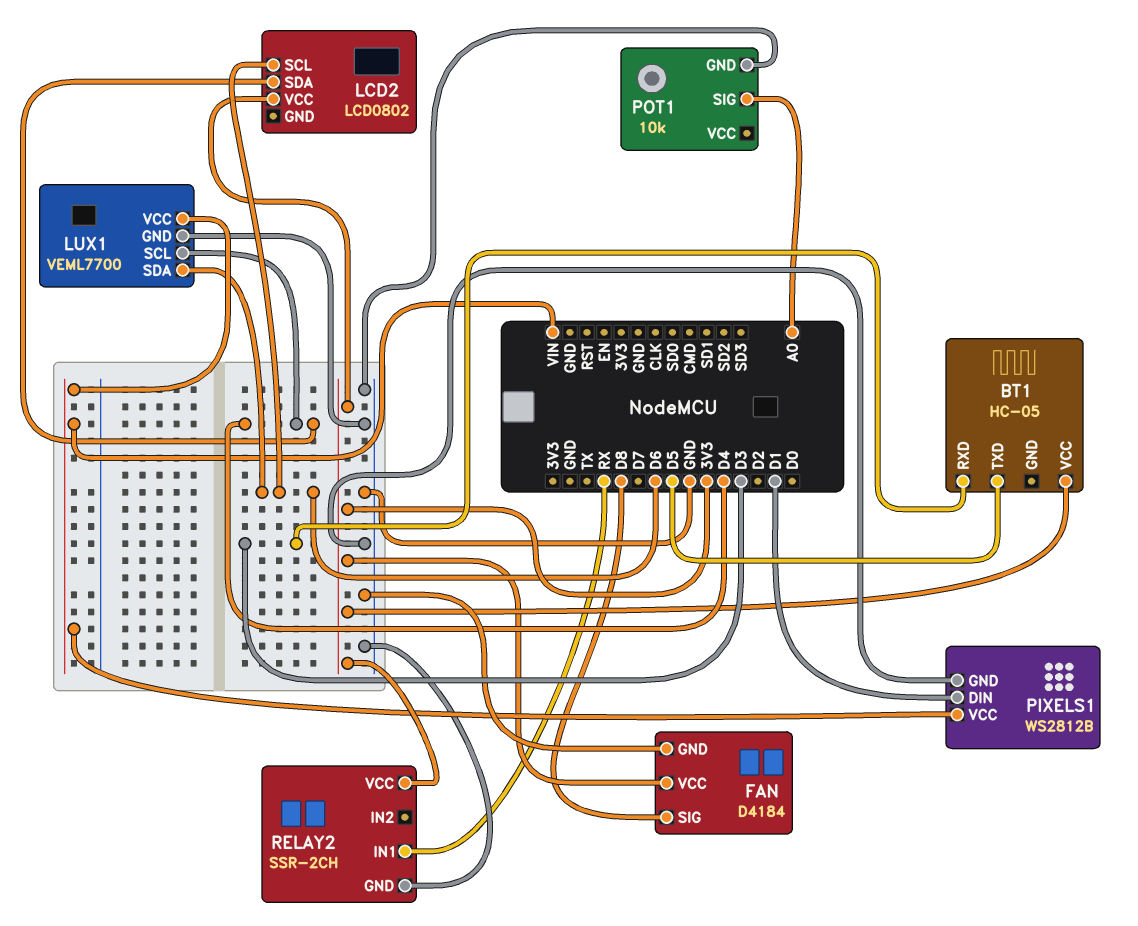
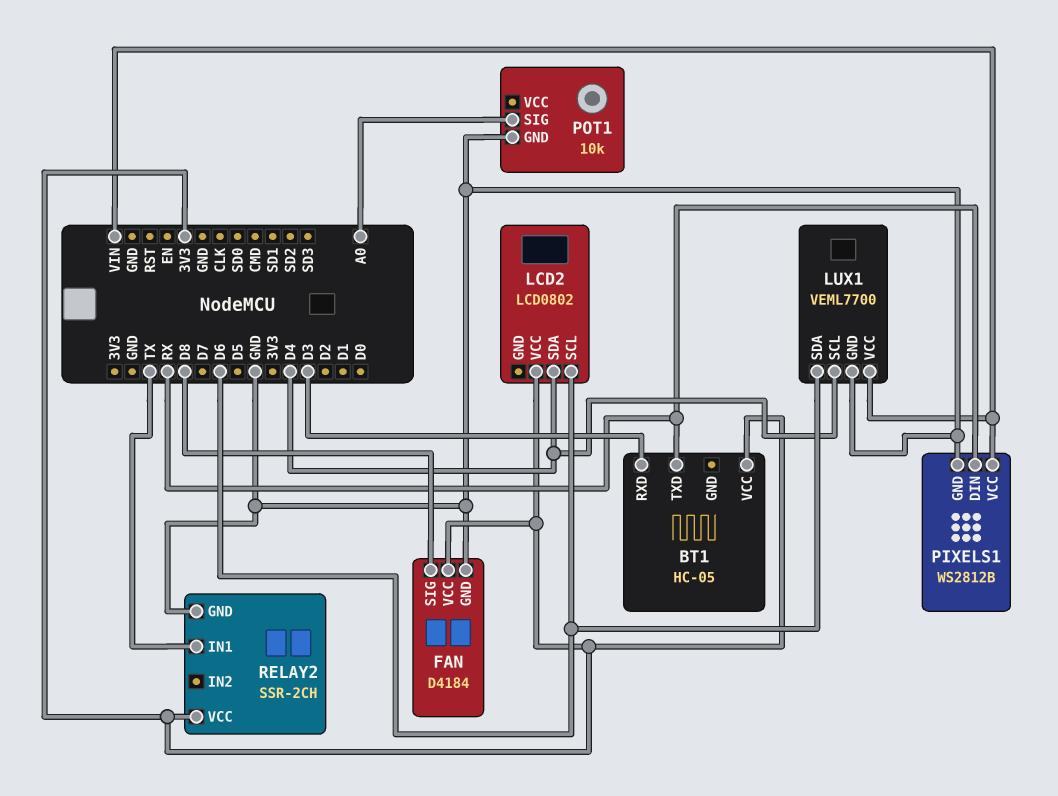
BT1 pin TXD: D5 -> RX
PIXELS1 pin DIN: D1 -> RX
RELAY2 pin IN1: RX -> TX

